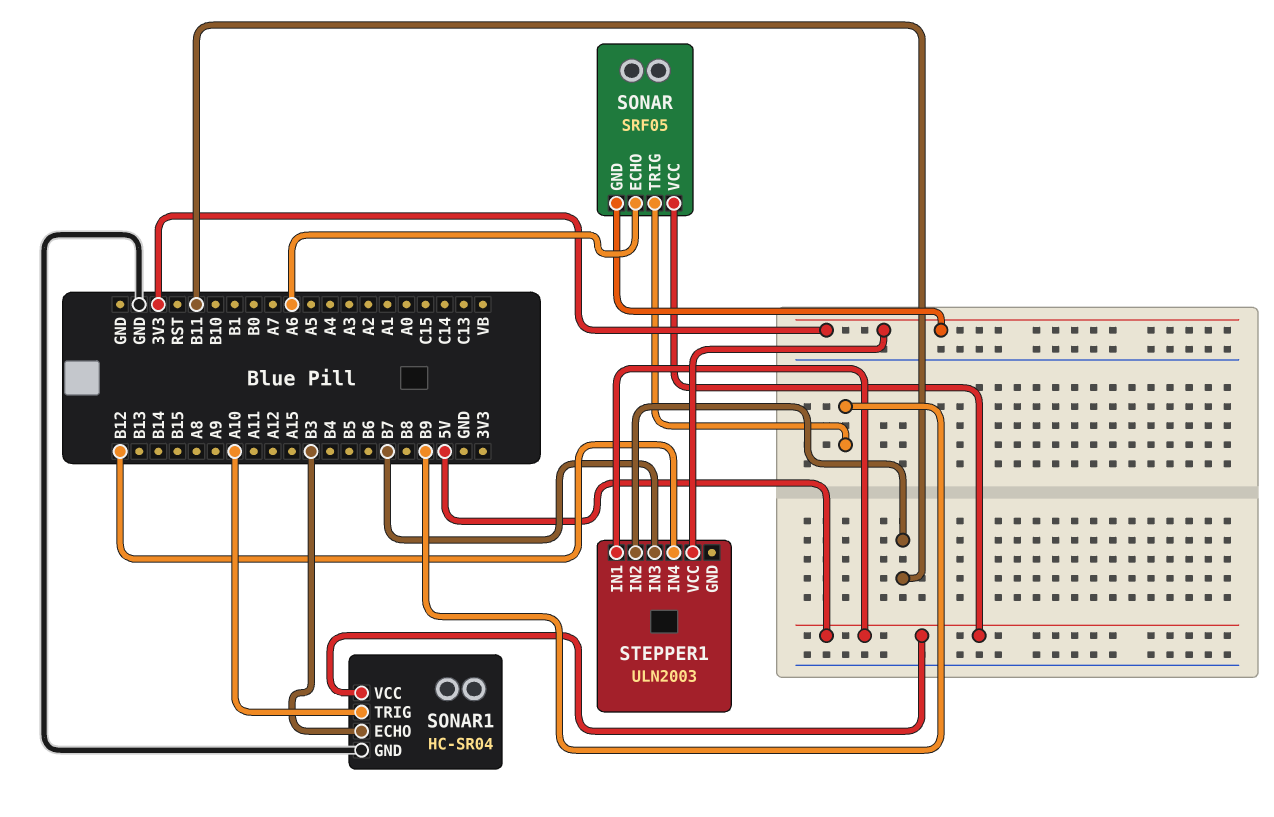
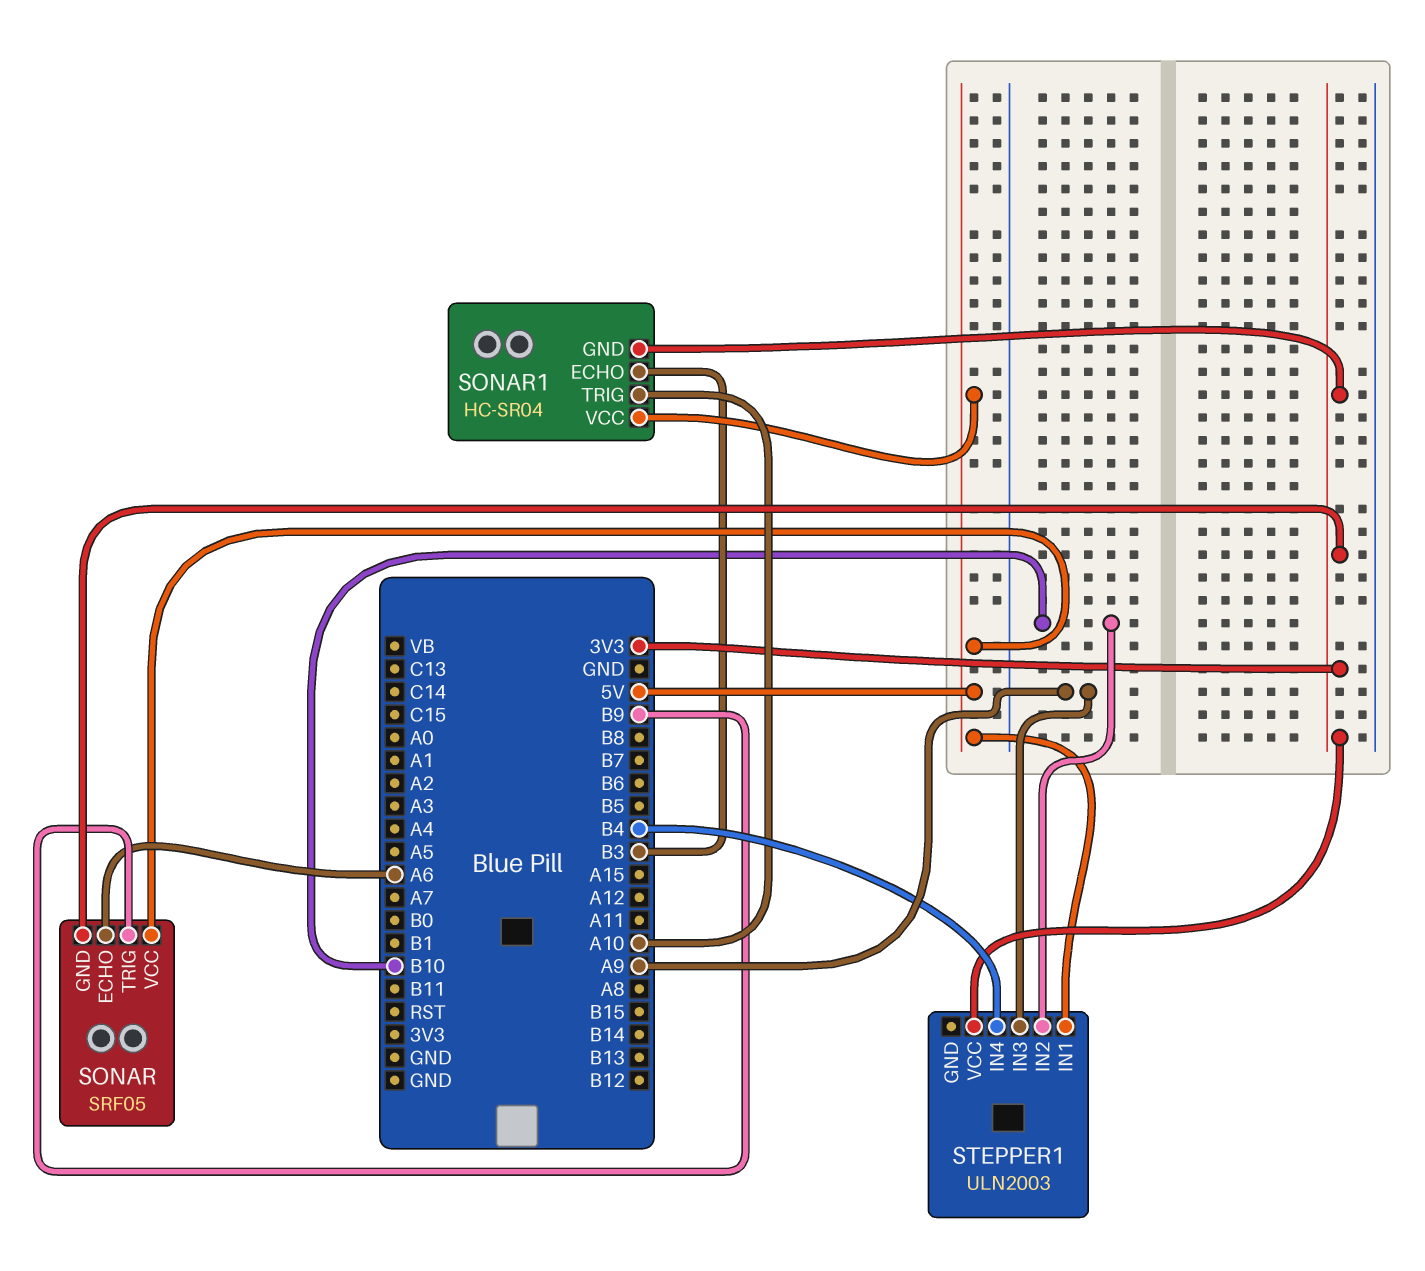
SONAR1 pin GND: GND -> 3V3
STEPPER1 pin IN2: B11 -> B10
STEPPER1 pin IN3: B7 -> A9
STEPPER1 pin IN4: B12 -> B4

